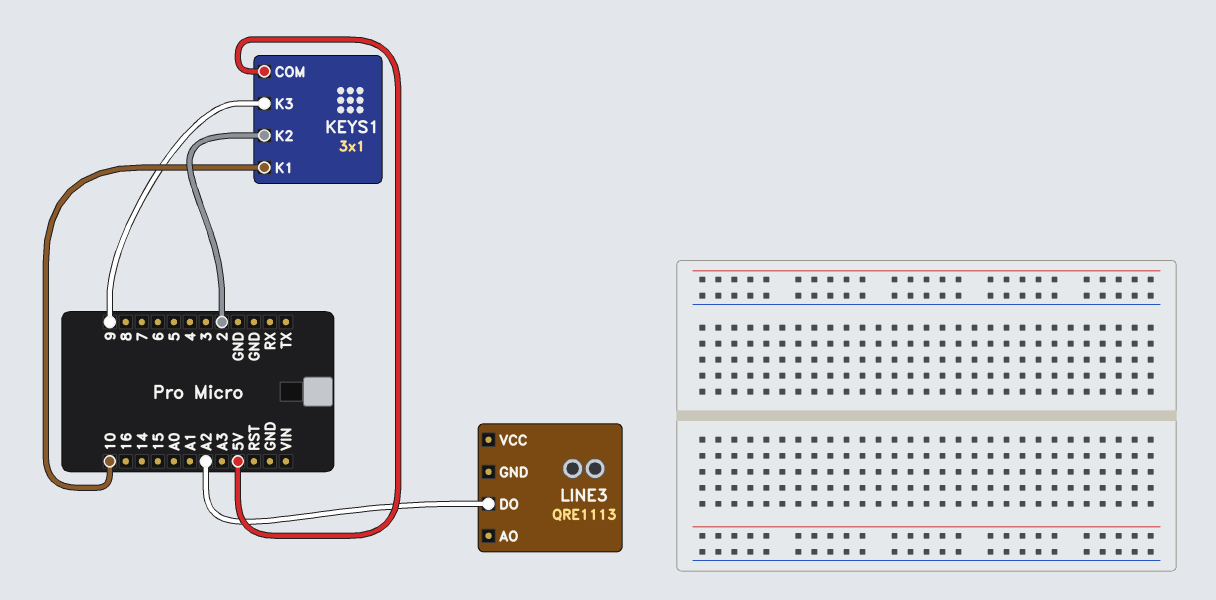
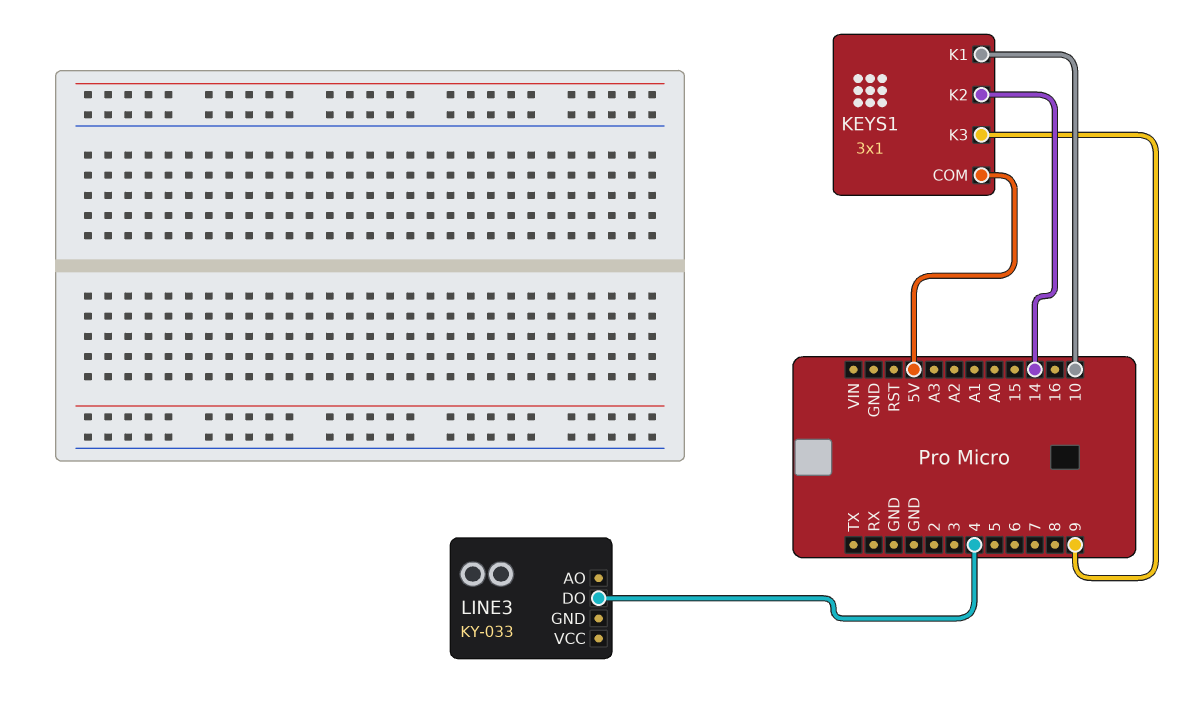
KEYS1 pin K2: 2 -> 14
LINE3: QRE1113 -> KY-033
LINE3 pin DO: A2 -> 4

